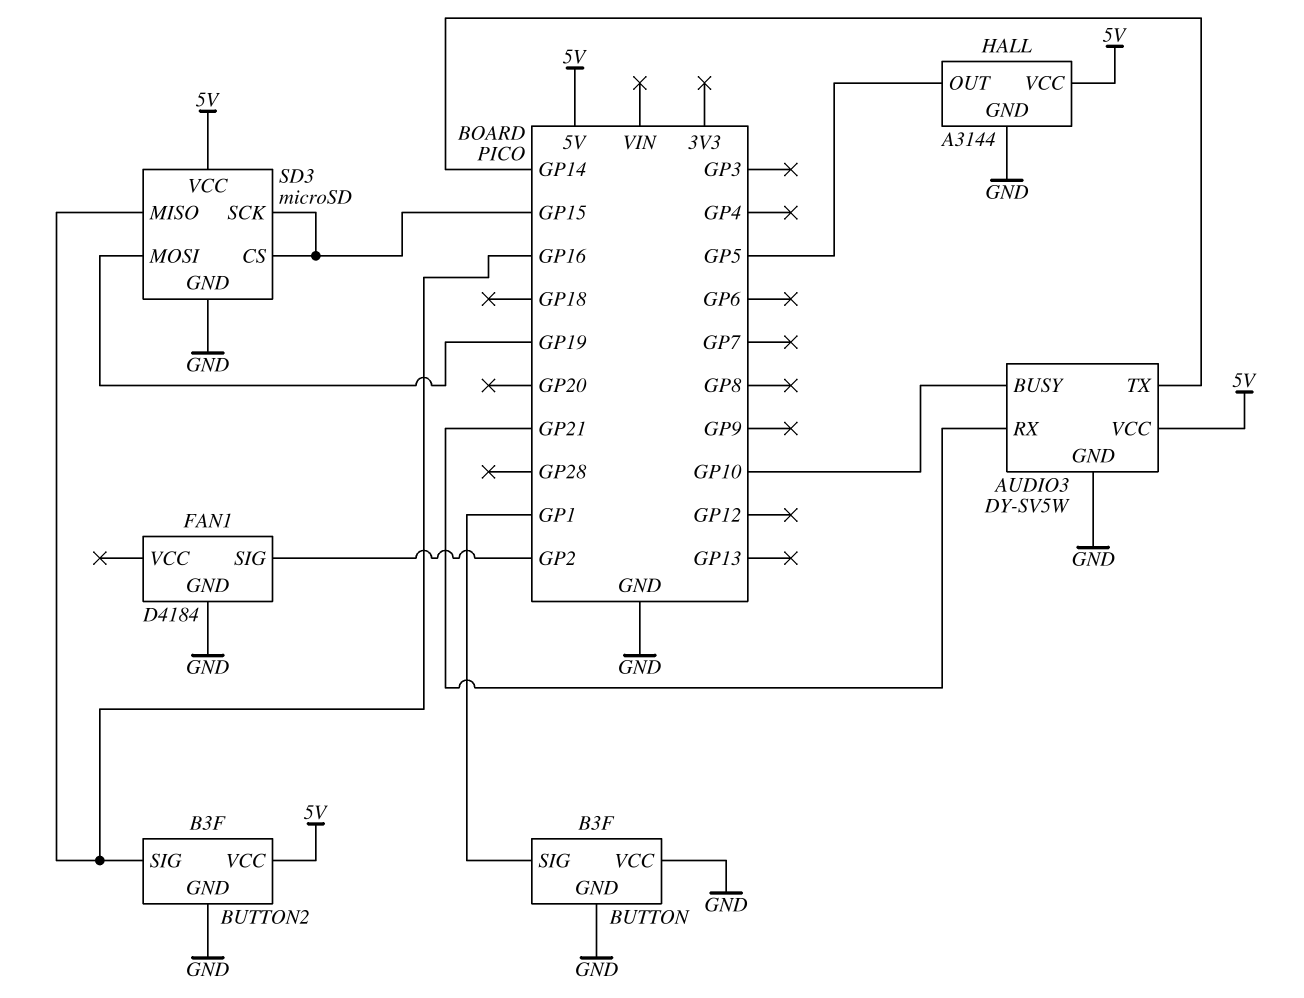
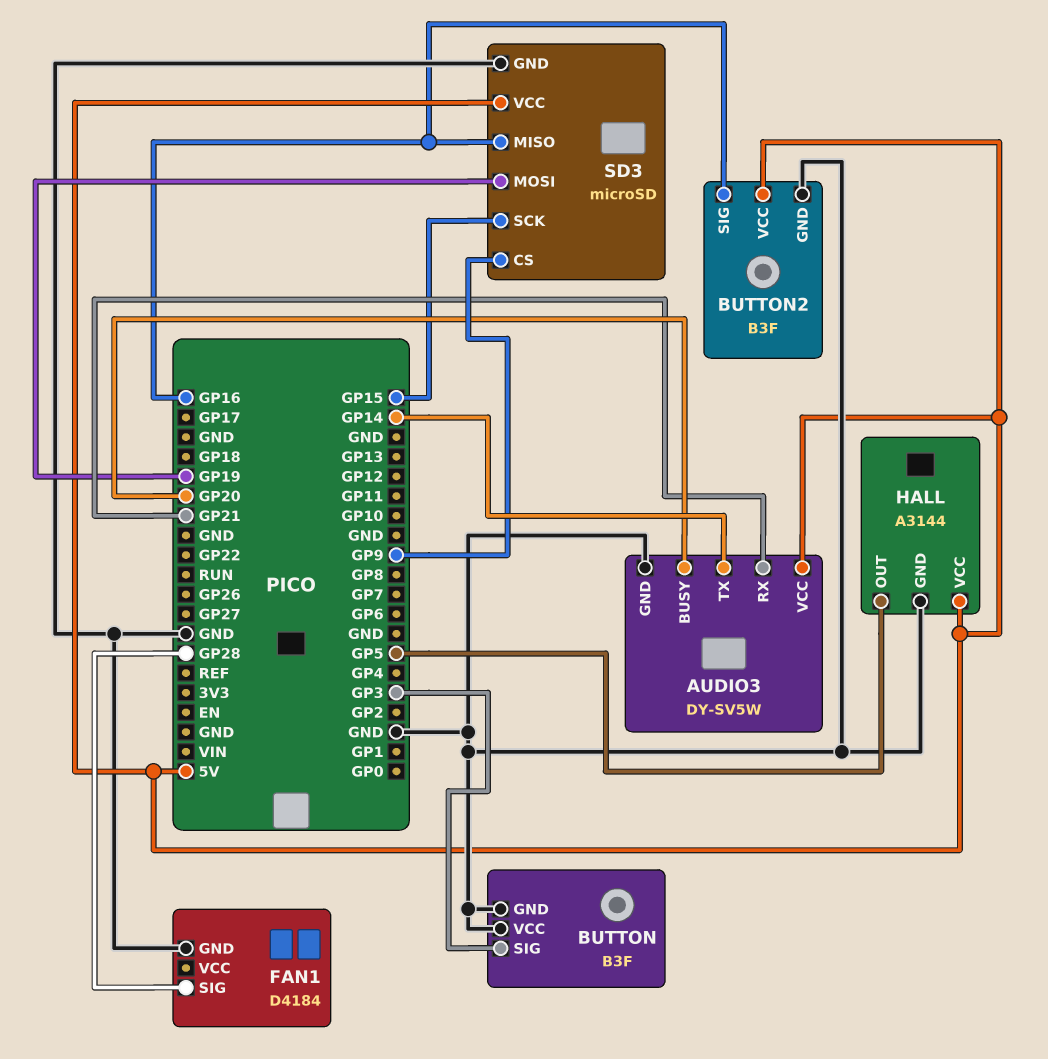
AUDIO3 pin BUSY: GP10 -> GP20
BUTTON pin SIG: GP1 -> GP3
FAN1 pin SIG: GP2 -> GP28
SD3 pin CS: GP15 -> GP9

